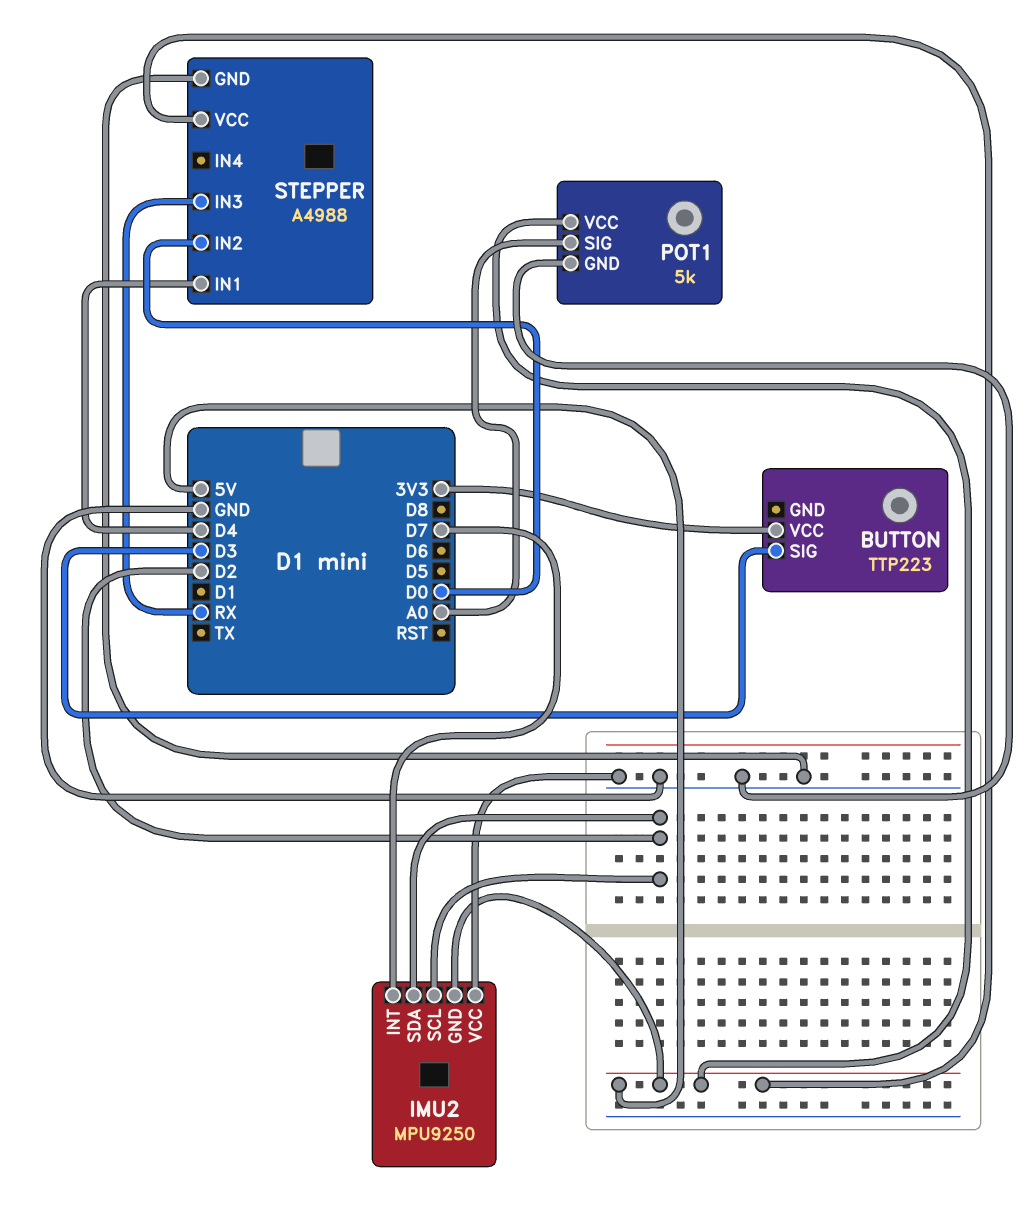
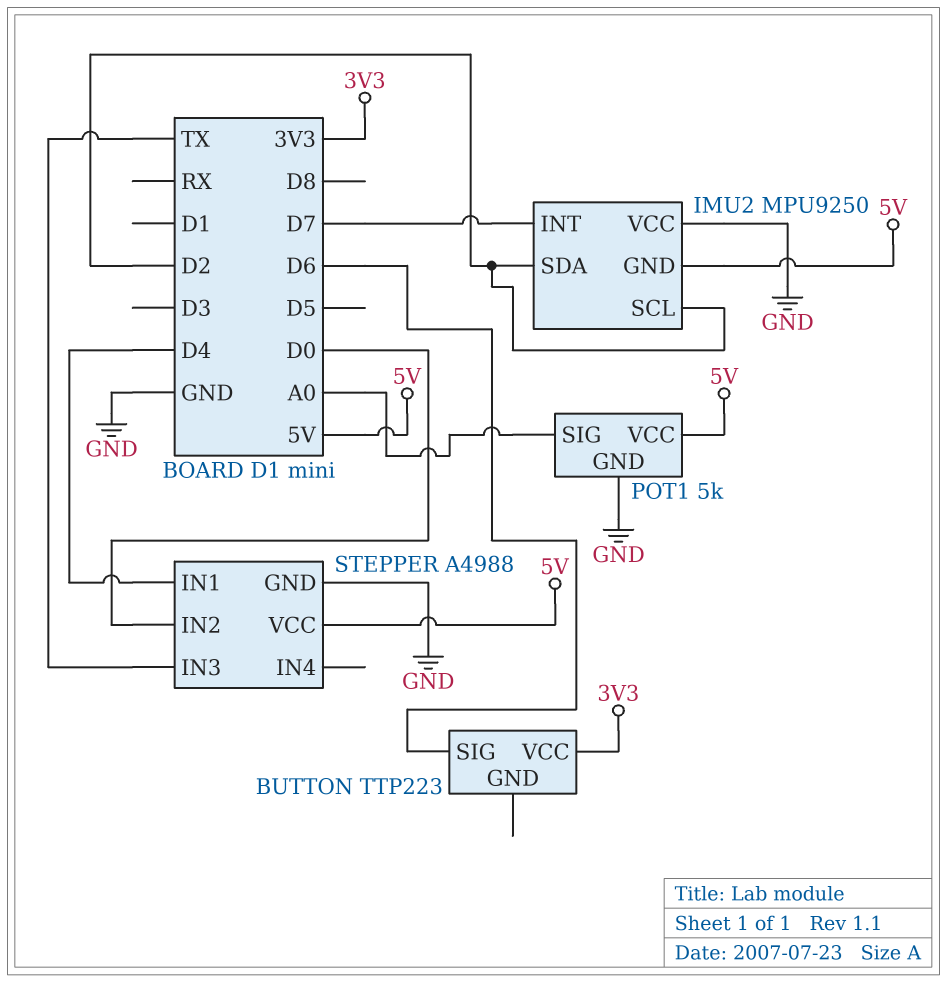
BUTTON pin SIG: D3 -> D6
STEPPER pin IN3: RX -> TX

